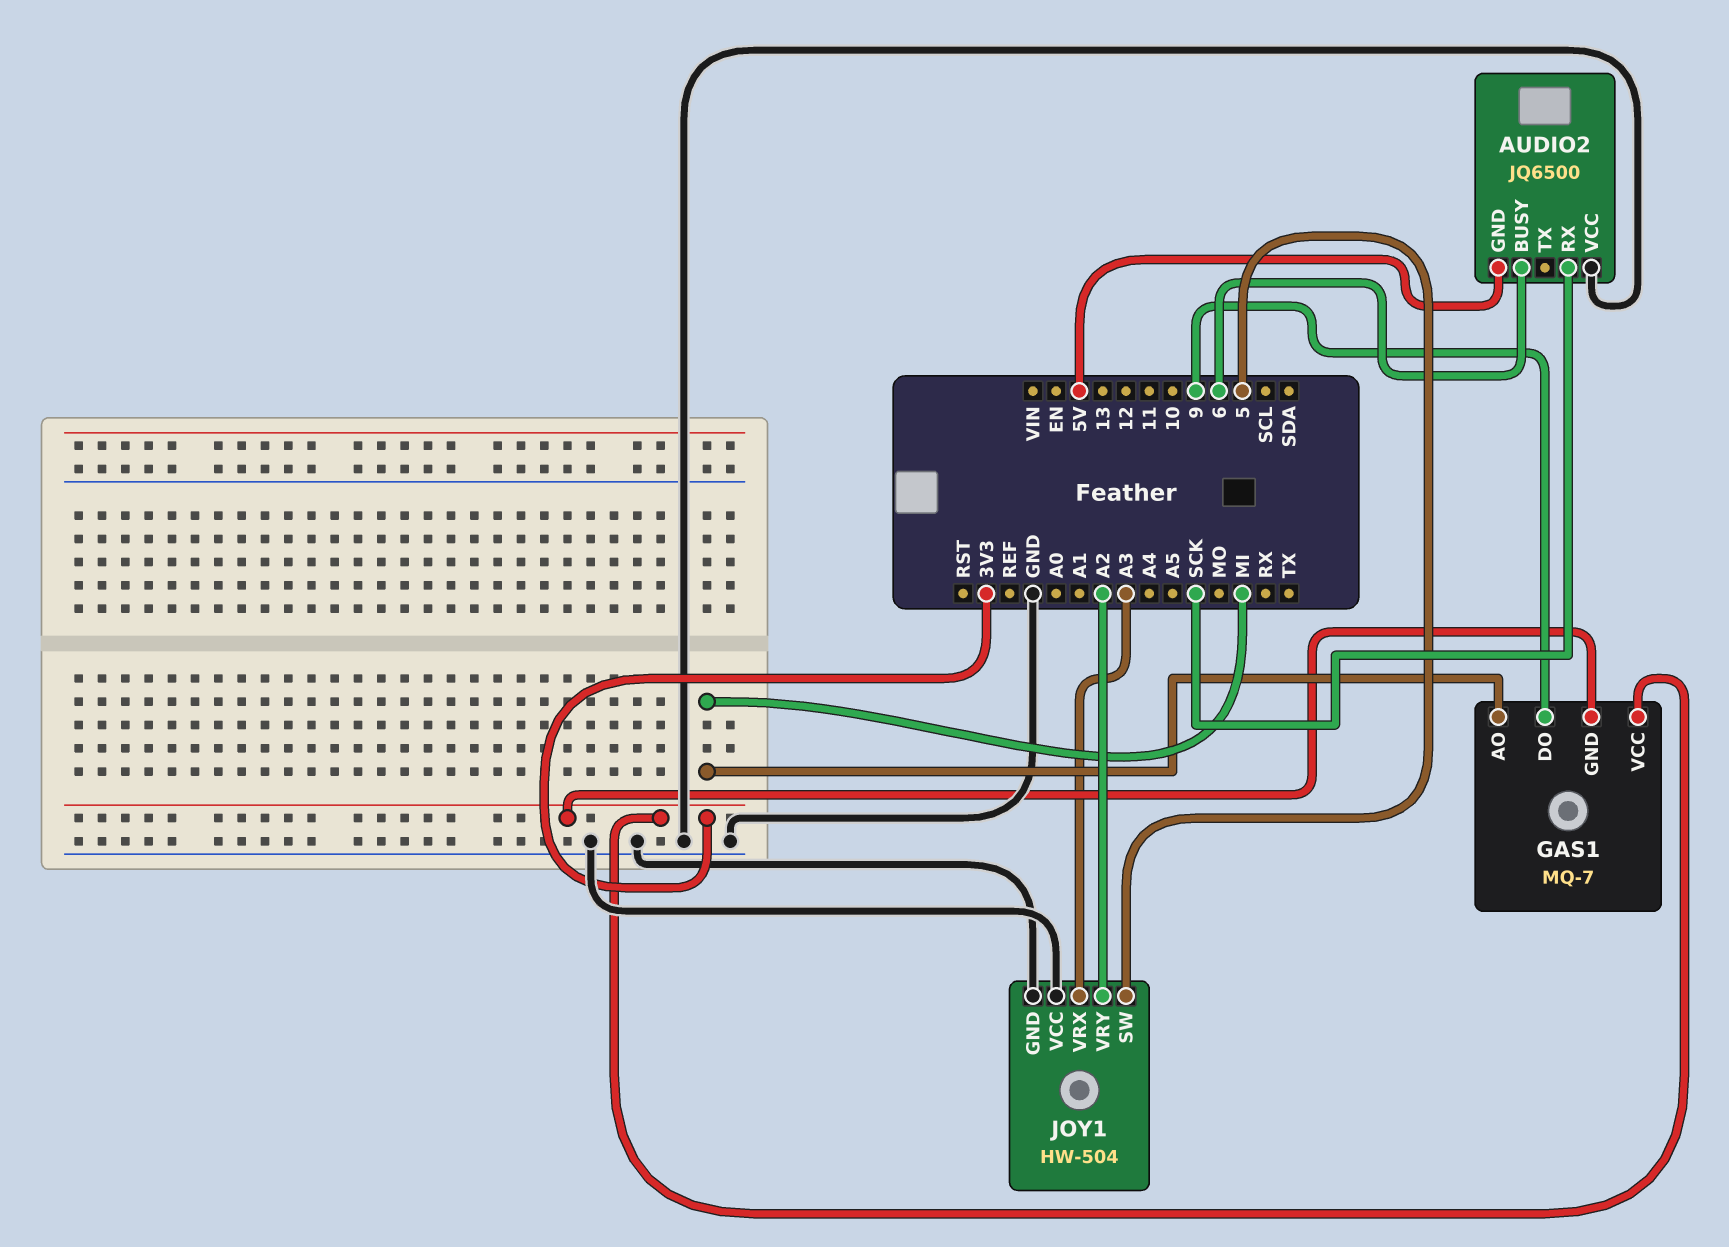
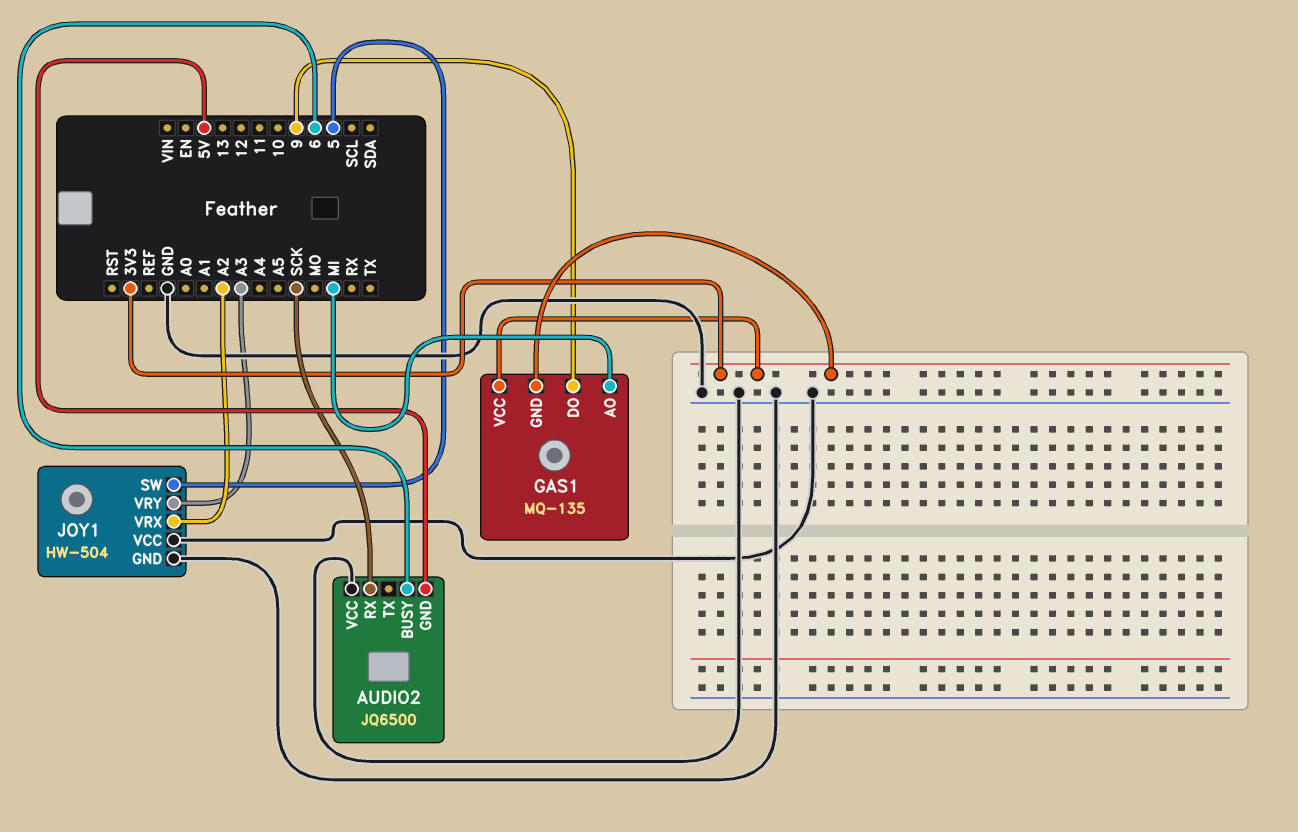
GAS1: MQ-7 -> MQ-135
JOY1 pin VRX: A3 -> A2
JOY1 pin VRY: A2 -> A3

